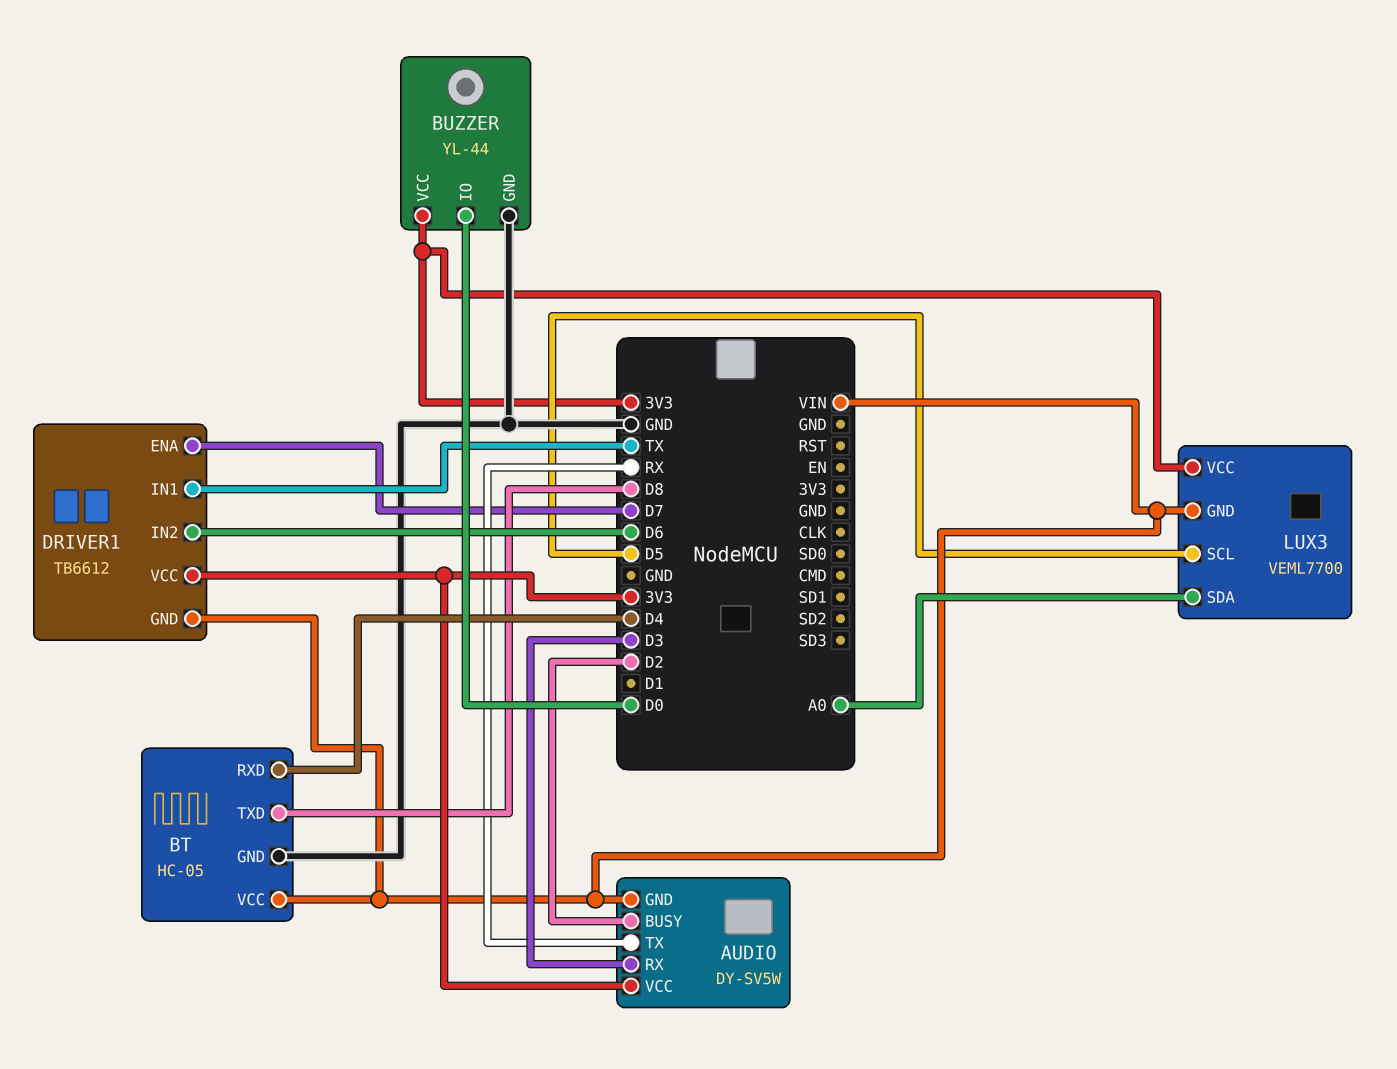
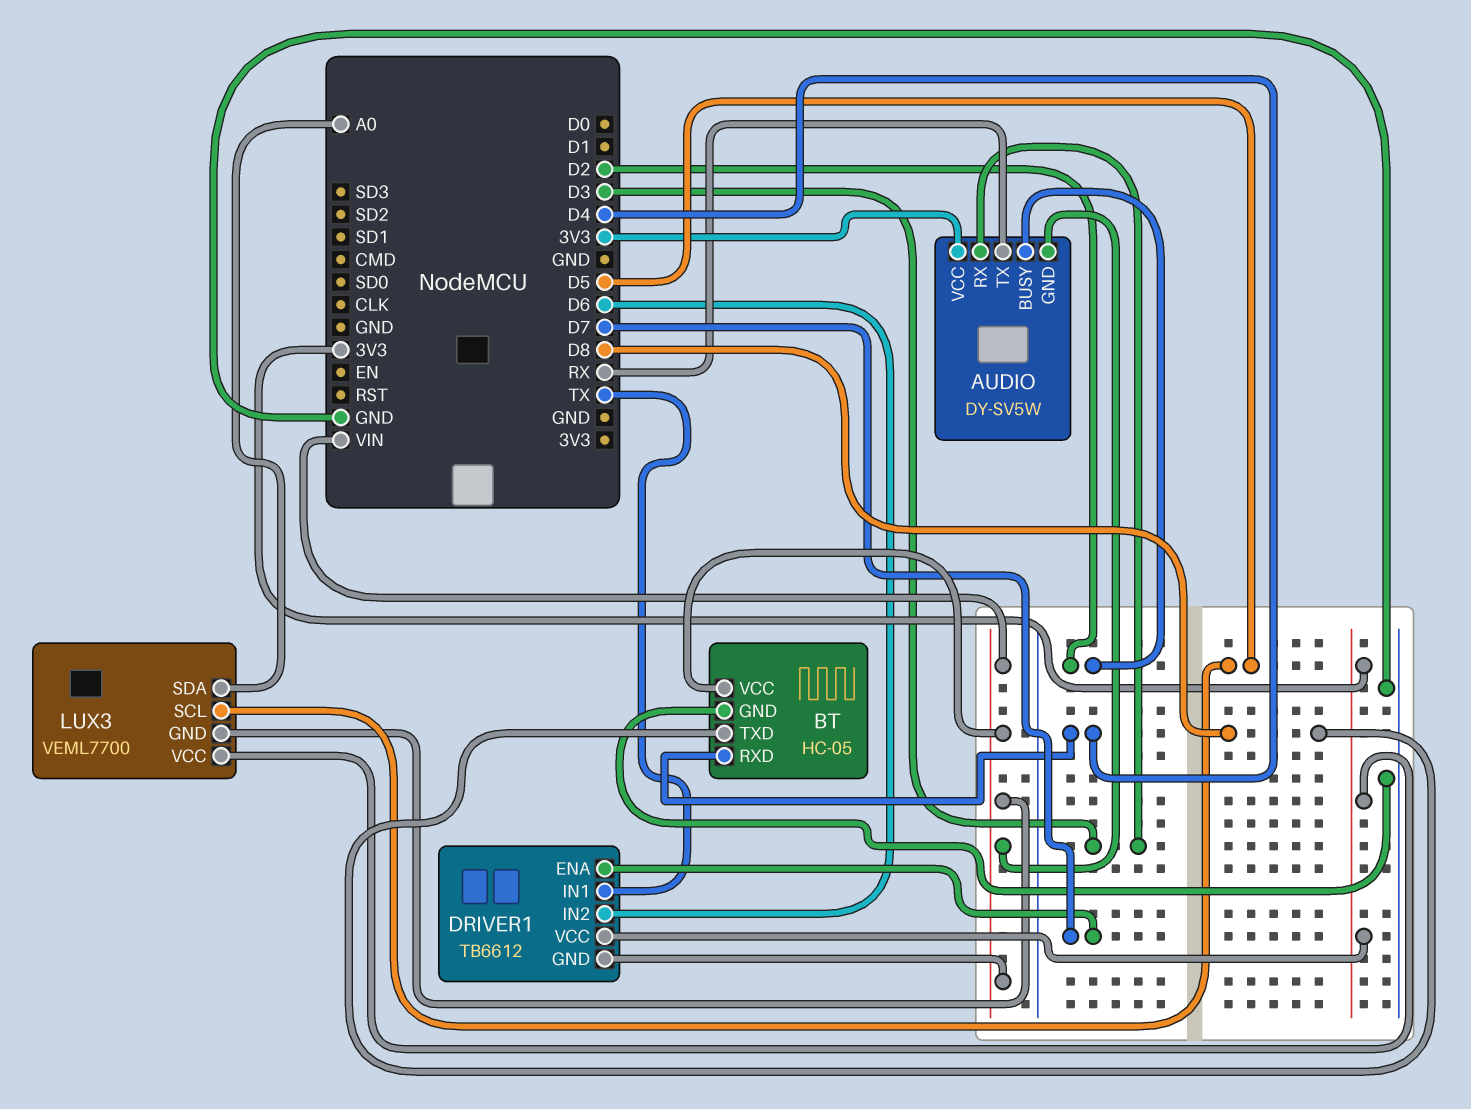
BUZZER: YL-44 -> none
BUZZER pin GND: GND -> none
BUZZER pin IO: D0 -> none
BUZZER pin VCC: 3V3 -> none

